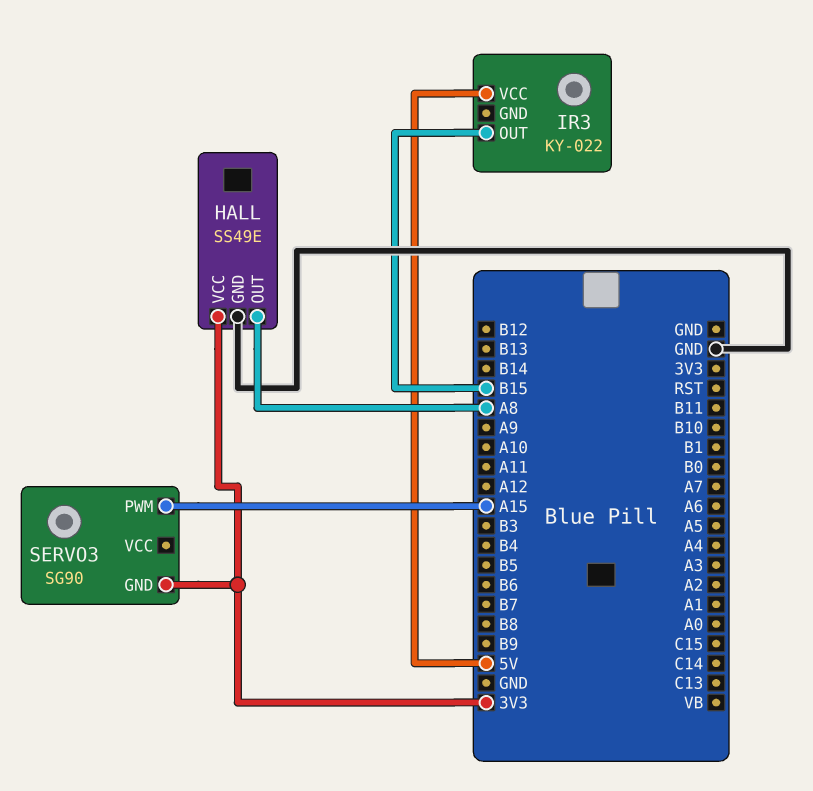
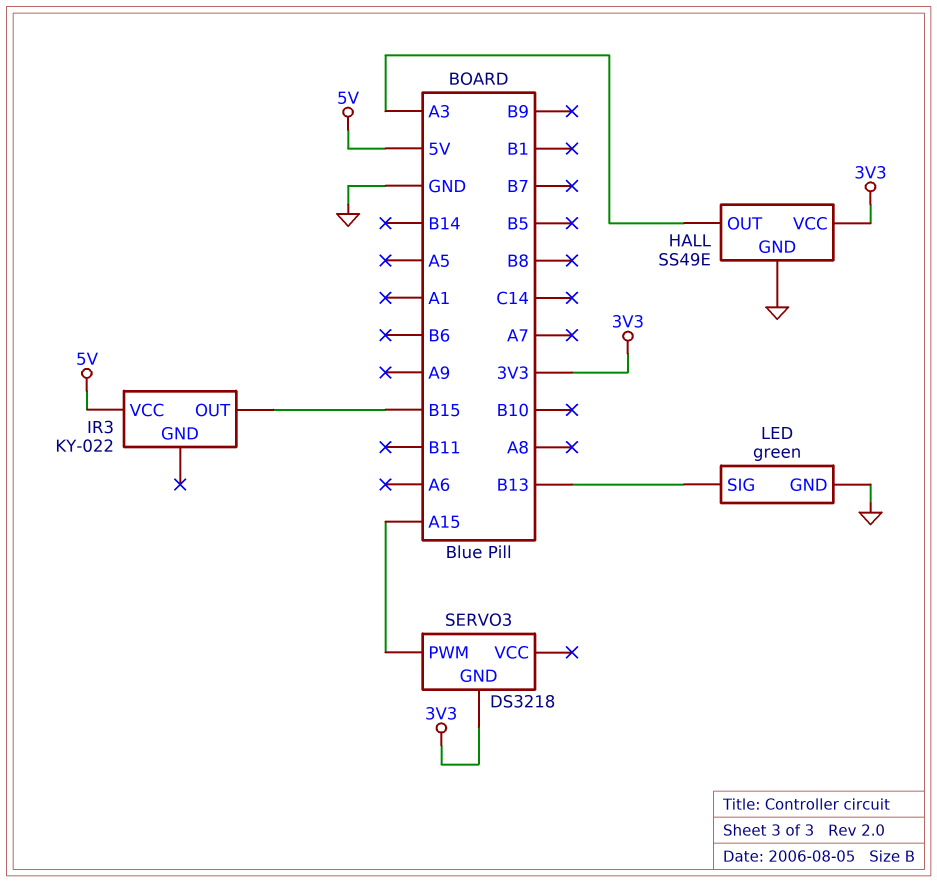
HALL pin OUT: A8 -> A3
LED: none -> green
LED pin GND: none -> GND
LED pin SIG: none -> B13
SERVO3: SG90 -> DS3218

